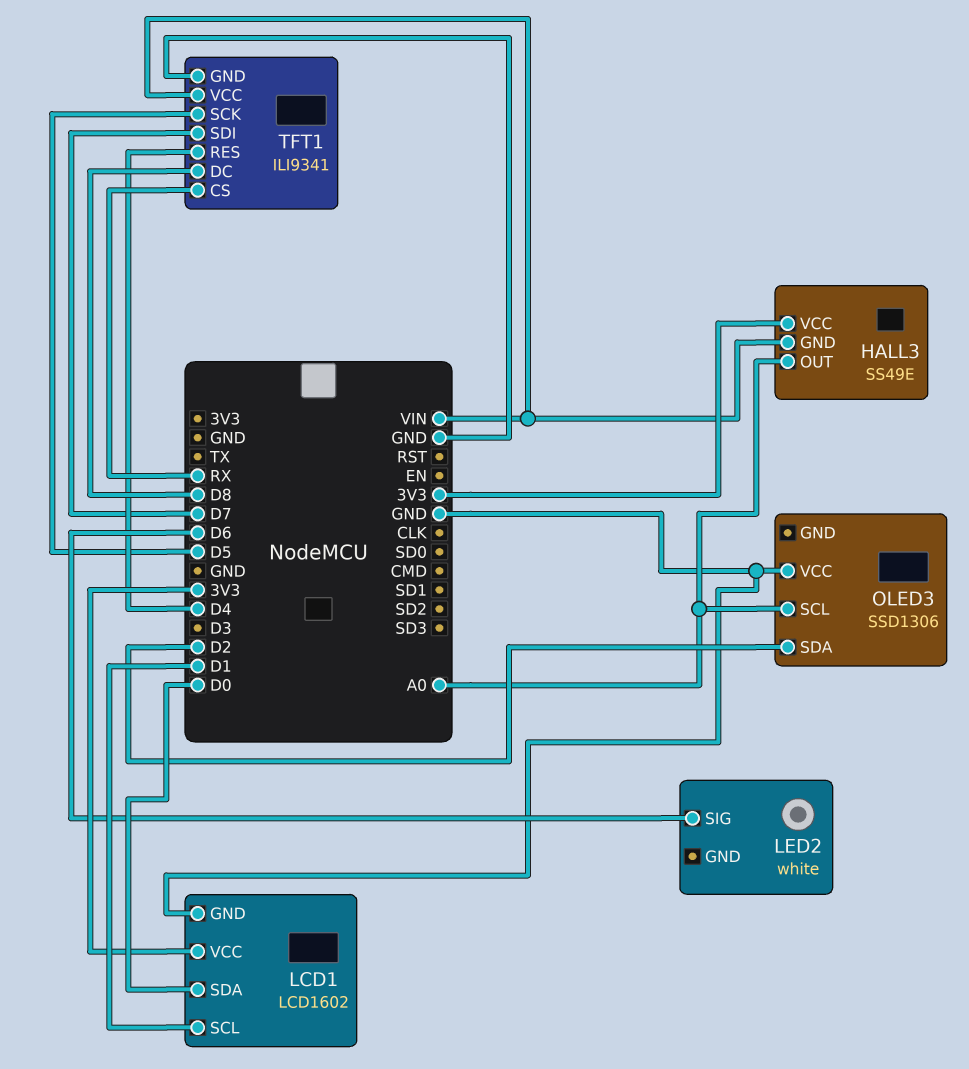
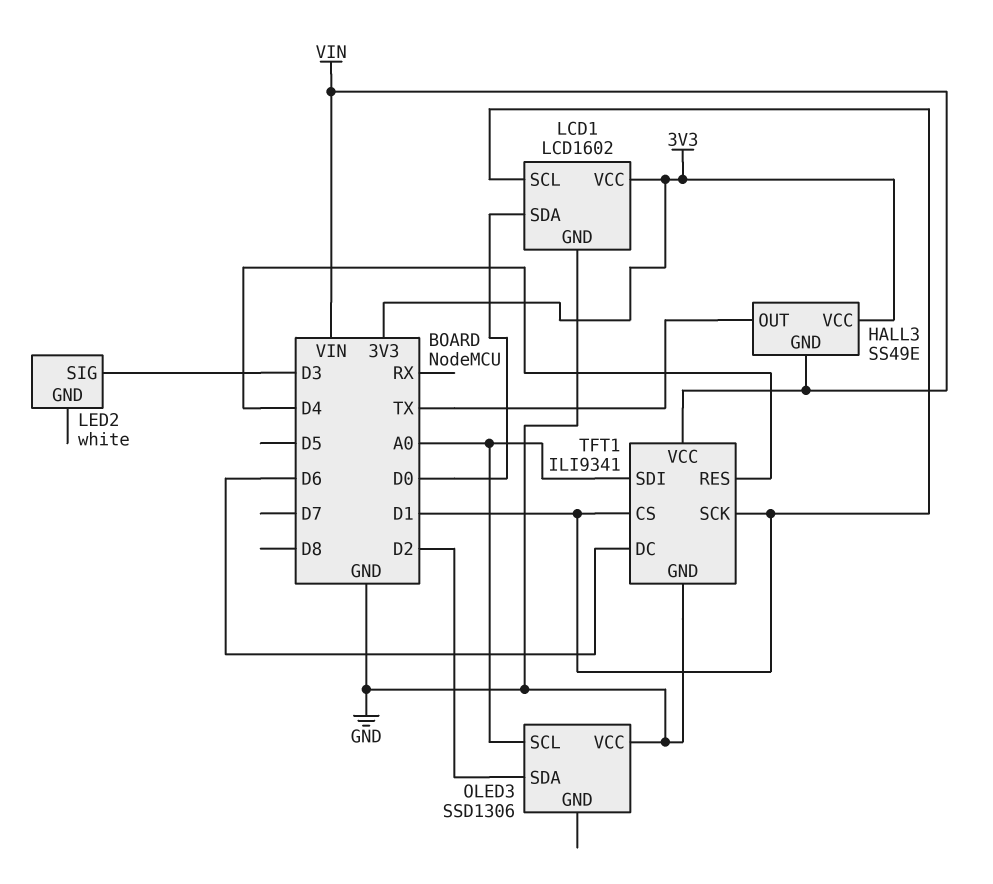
HALL3 pin OUT: A0 -> TX
LED2 pin SIG: D6 -> D3
TFT1 pin CS: RX -> D1
TFT1 pin DC: D8 -> D6
TFT1 pin SCK: D5 -> D1
TFT1 pin SDI: D7 -> A0

